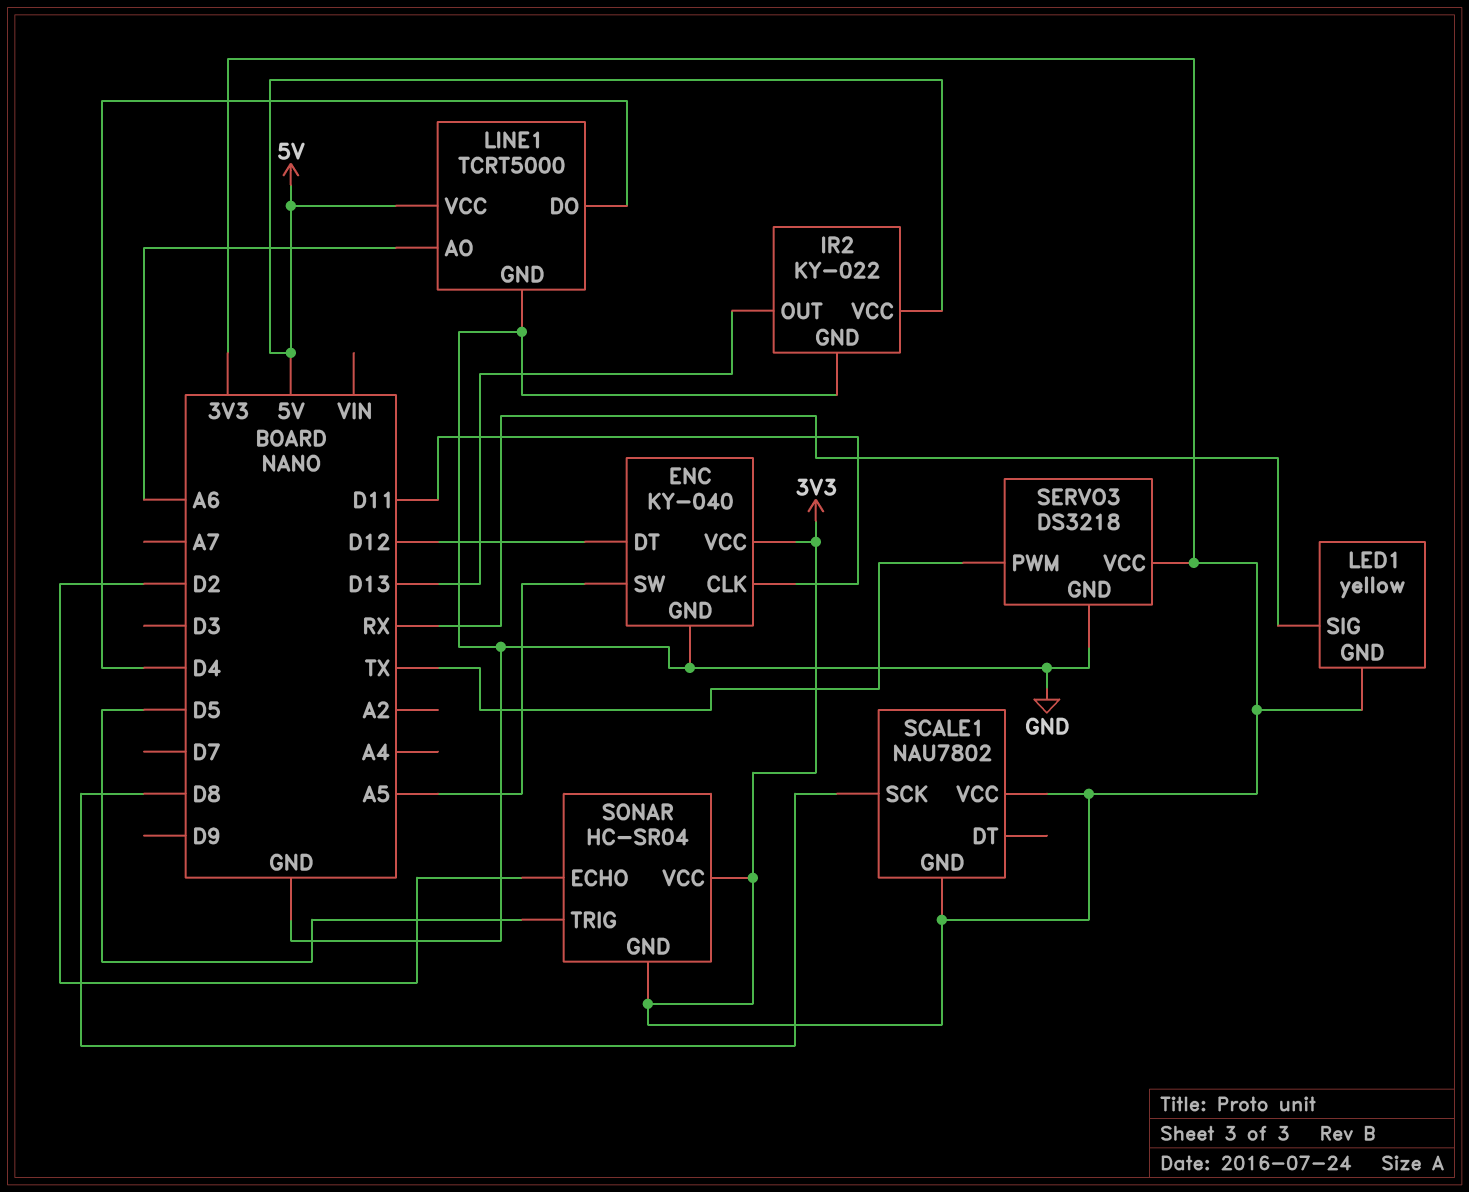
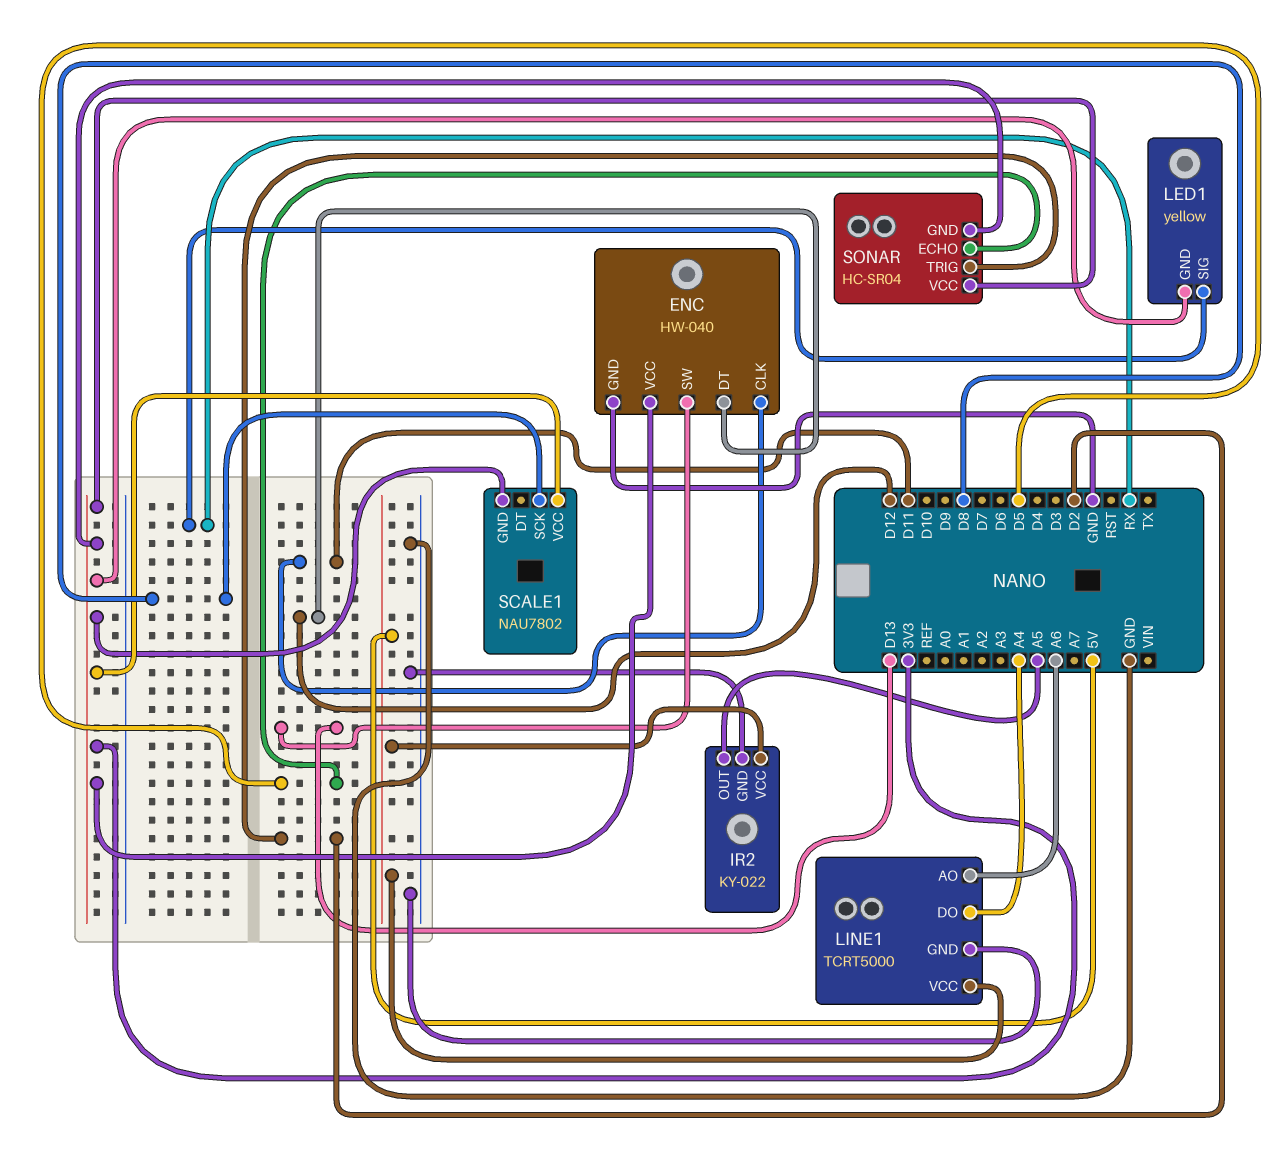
ENC: KY-040 -> HW-040
ENC pin SW: A5 -> D13
IR2 pin OUT: D13 -> A5
LINE1 pin DO: D4 -> A4
SERVO3: DS3218 -> none
SERVO3 pin GND: GND -> none
SERVO3 pin PWM: TX -> none
SERVO3 pin VCC: 3V3 -> none
SONAR pin ECHO: D2 -> D5
SONAR pin TRIG: D5 -> D2

